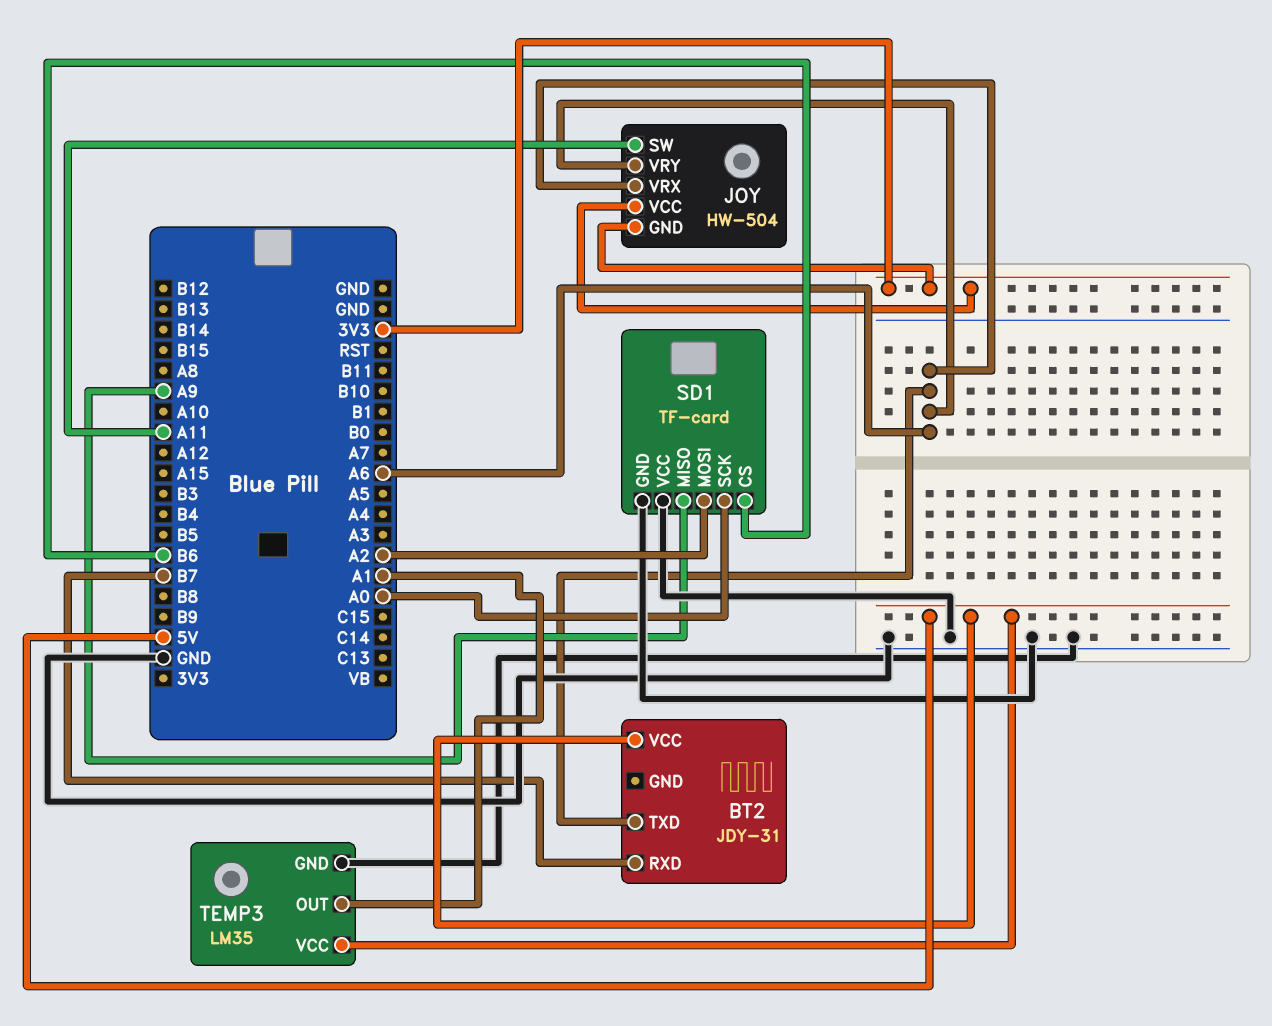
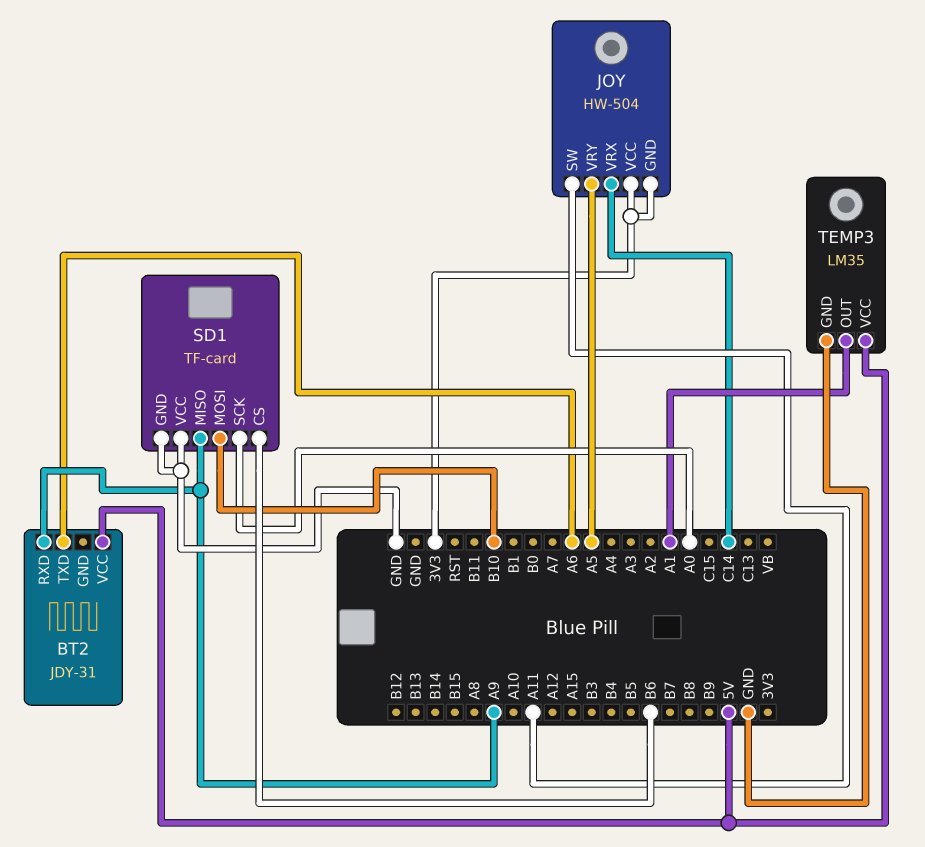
BT2 pin RXD: B7 -> A9
JOY pin VRX: A6 -> C14
JOY pin VRY: A6 -> A5
SD1 pin MOSI: A2 -> B10

